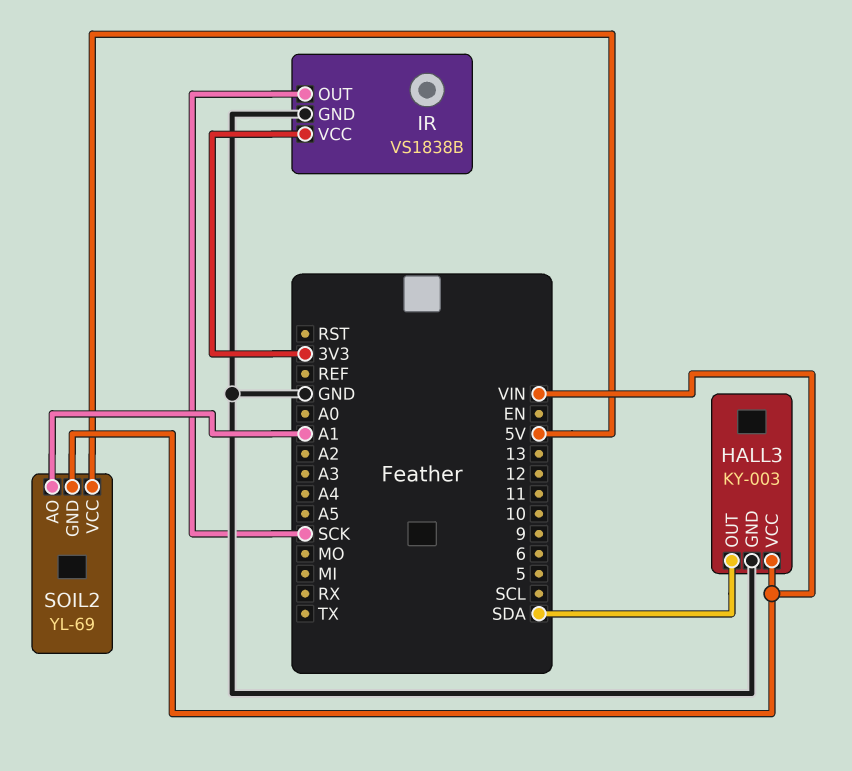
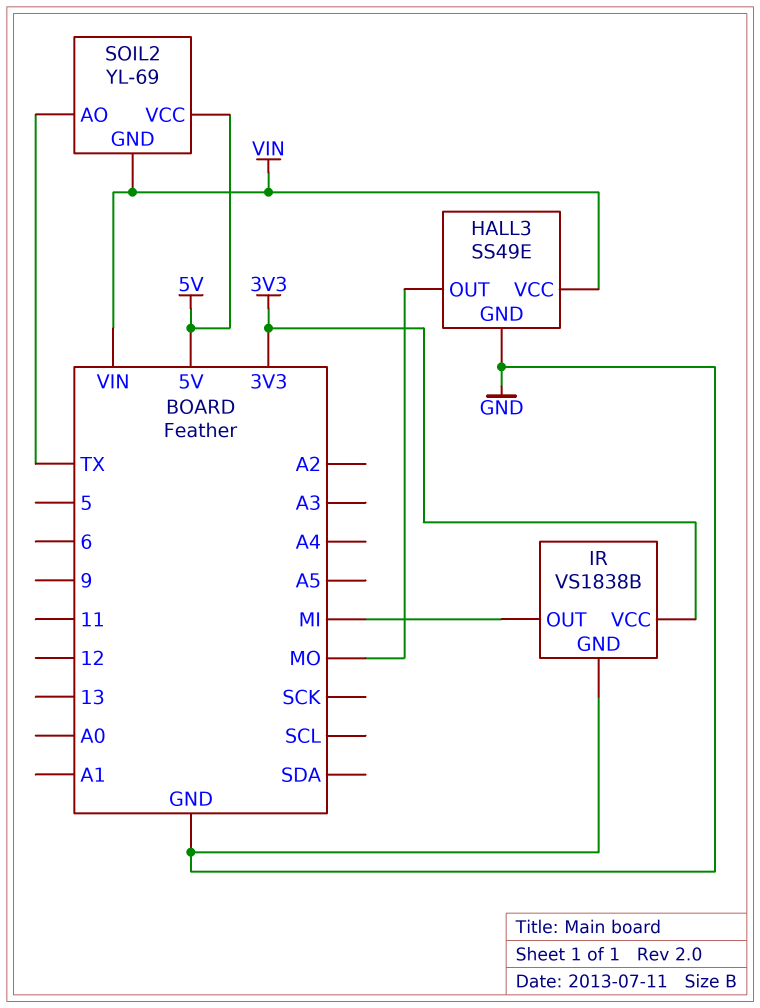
HALL3: KY-003 -> SS49E
HALL3 pin OUT: SDA -> MO
IR pin OUT: SCK -> MI
SOIL2 pin AO: A1 -> TX

